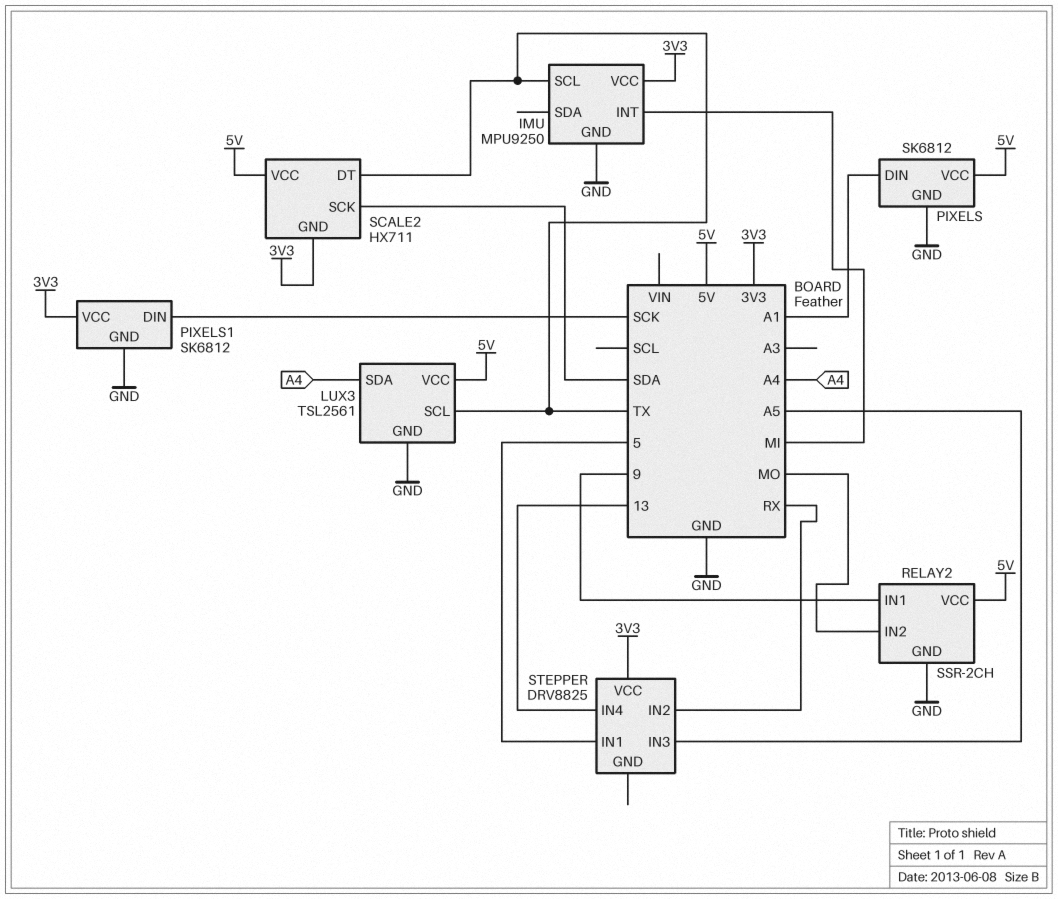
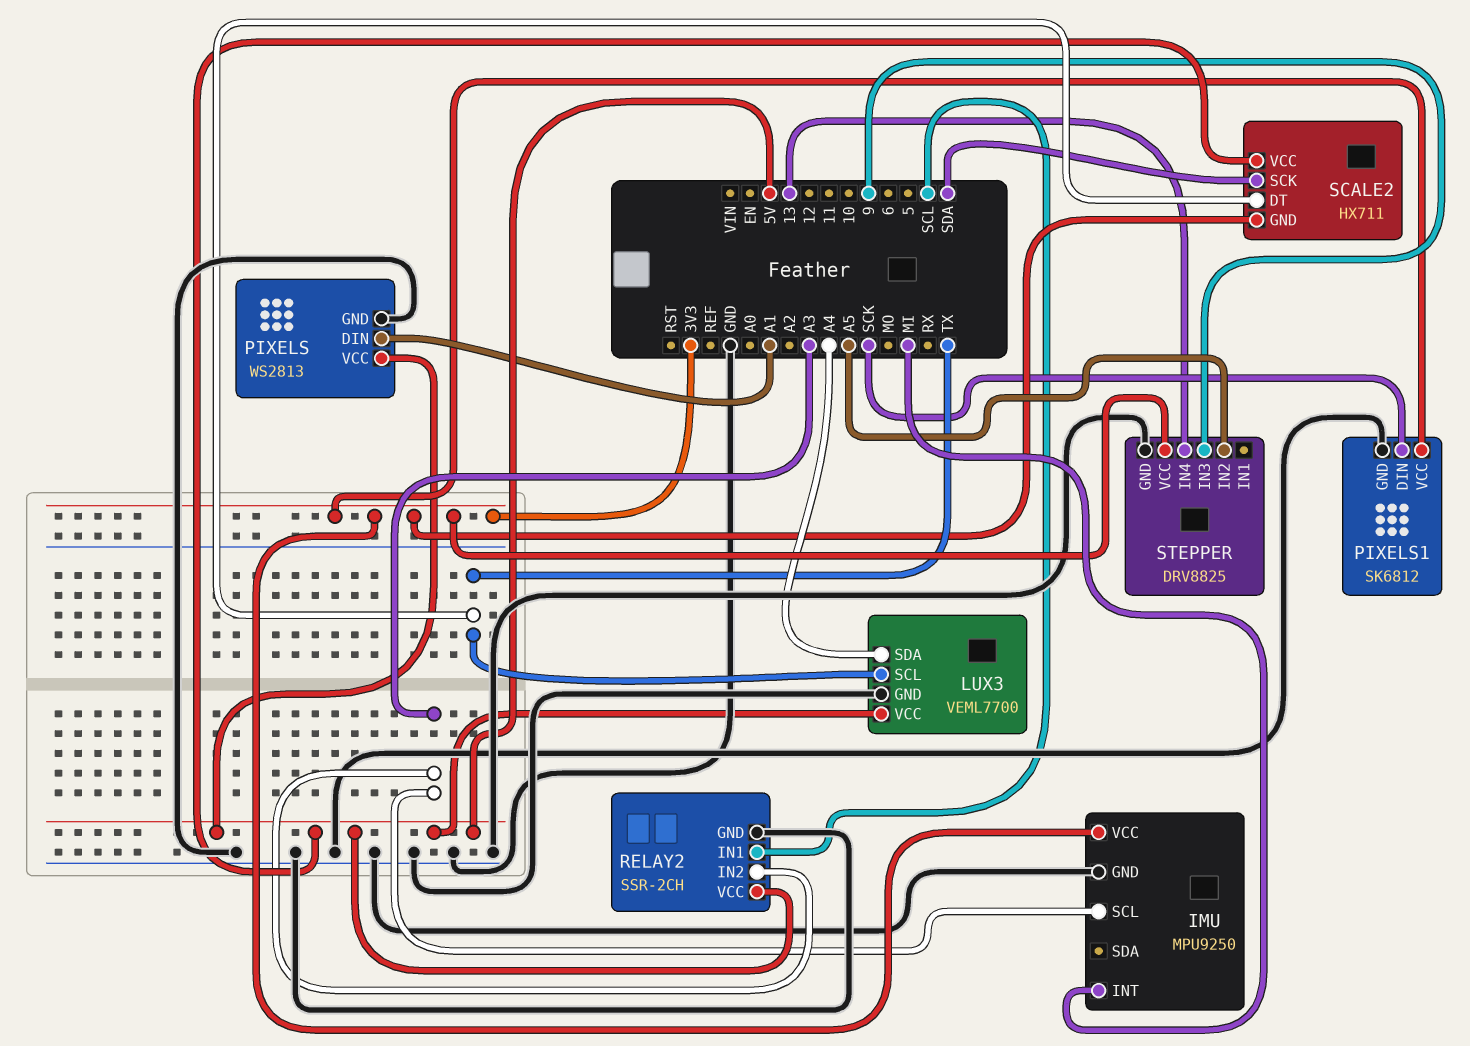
IMU pin SCL: TX -> A3
LUX3: TSL2561 -> VEML7700
PIXELS: SK6812 -> WS2813
RELAY2 pin IN1: 9 -> SCL
RELAY2 pin IN2: MO -> A3
STEPPER pin GND: none -> GND
STEPPER pin IN1: 5 -> none
STEPPER pin IN2: RX -> A5
STEPPER pin IN3: A5 -> 9

